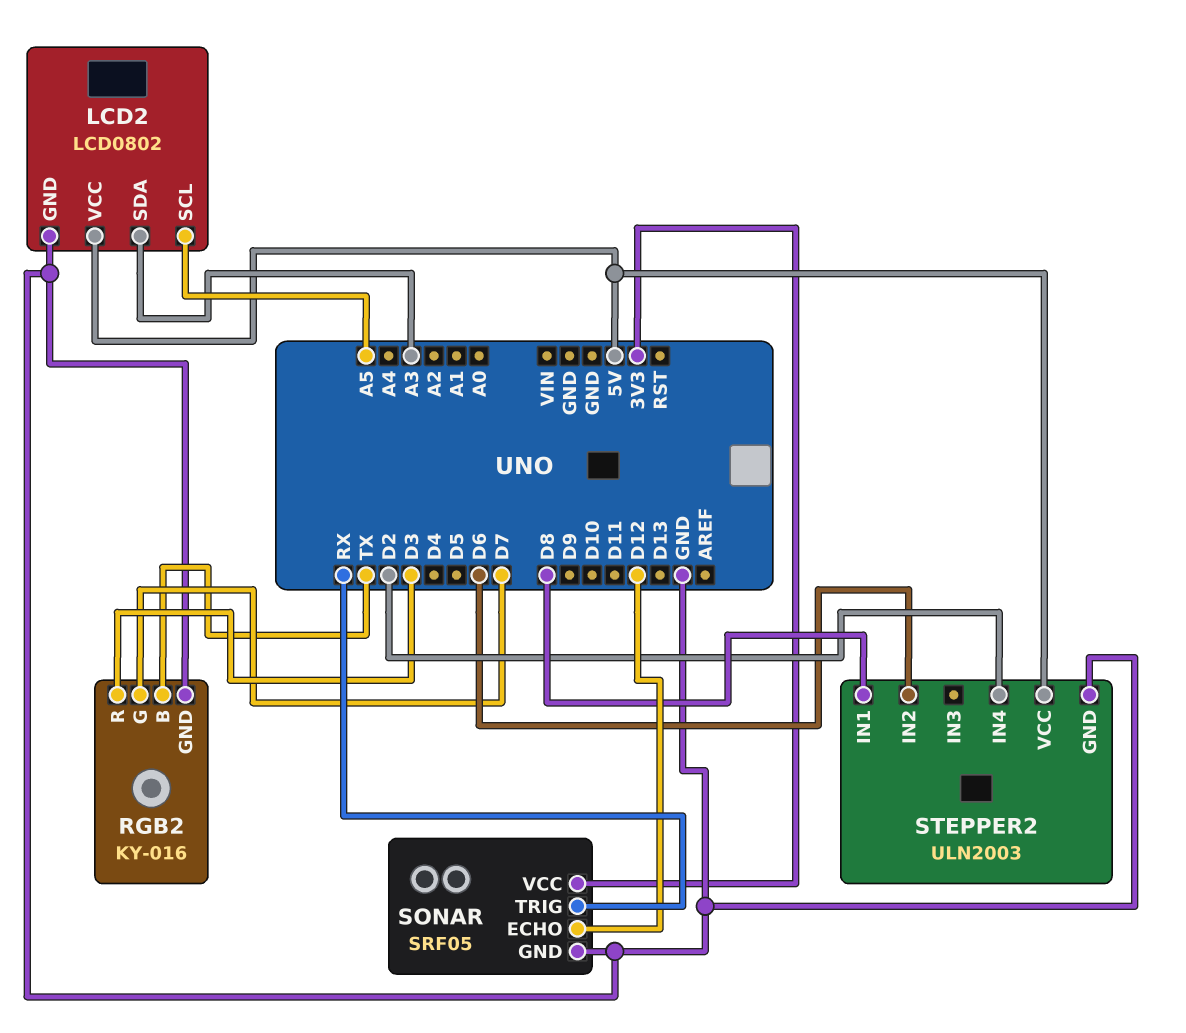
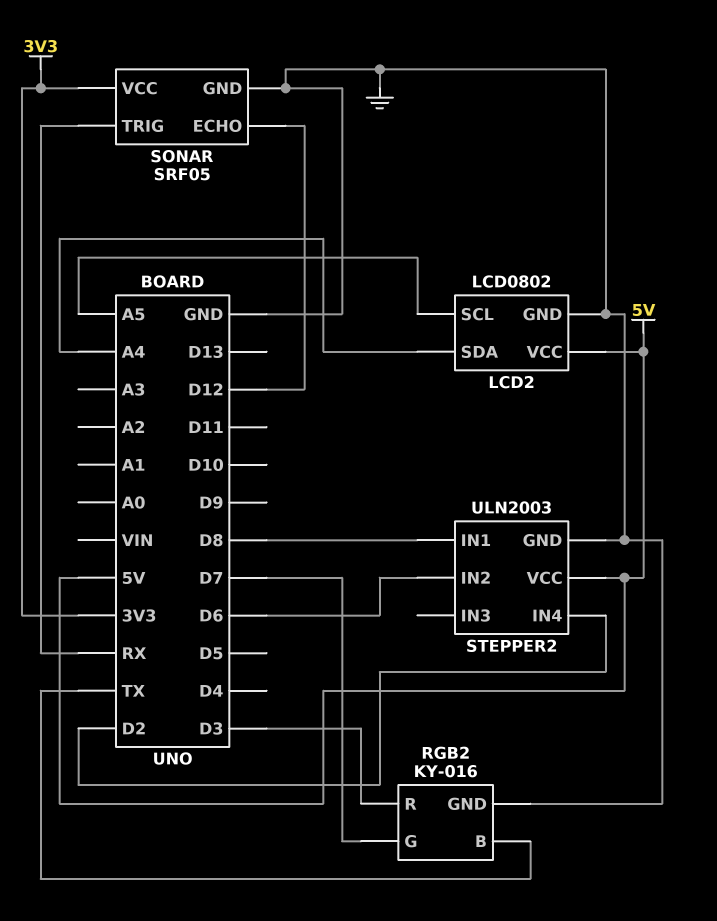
LCD2 pin SDA: A3 -> A4

